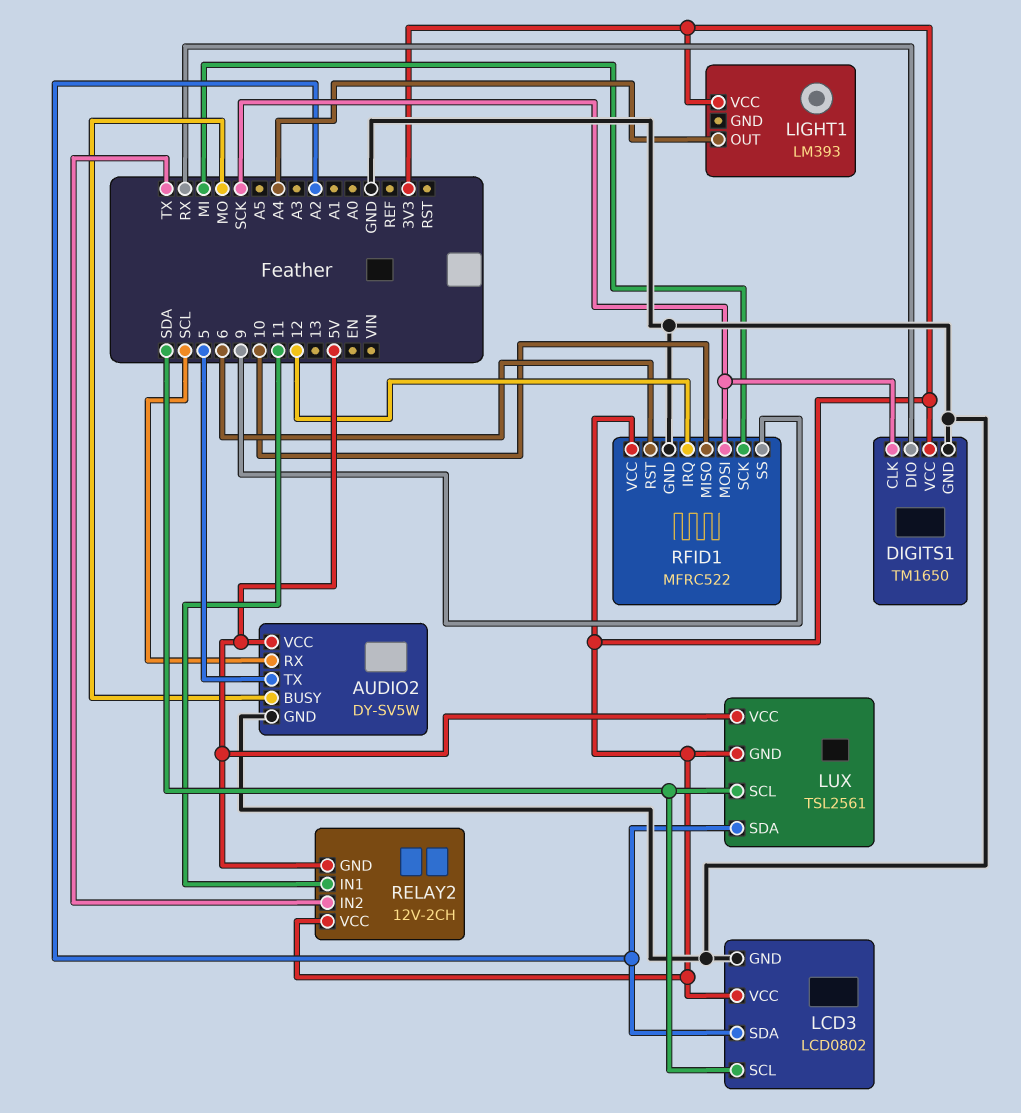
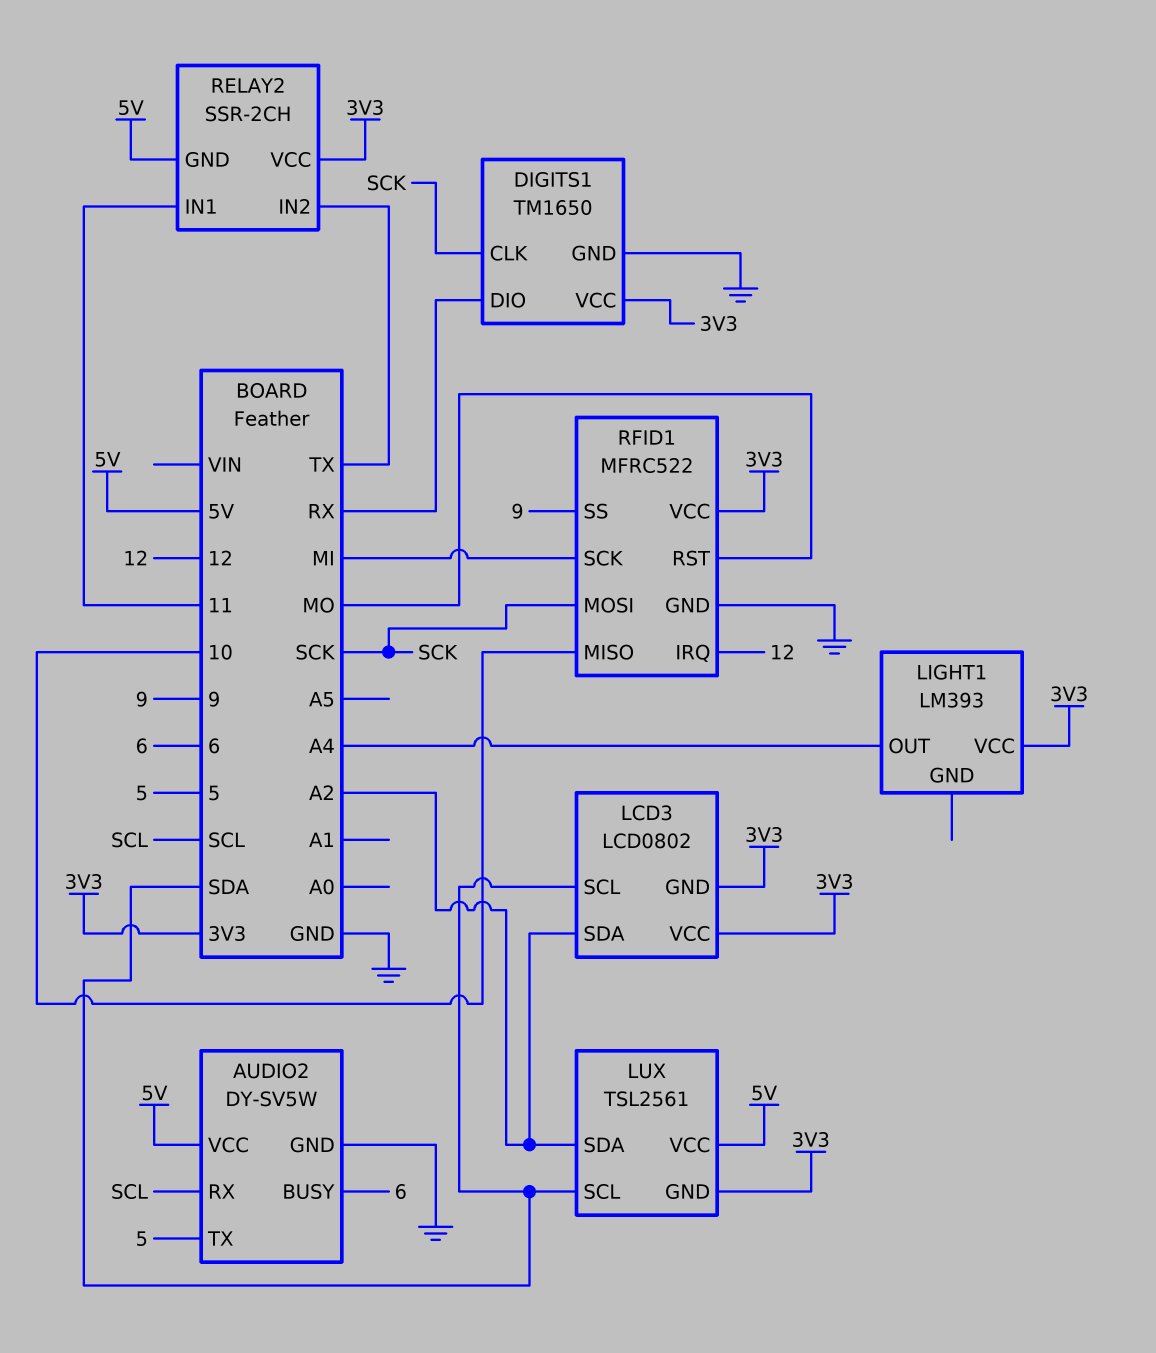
AUDIO2 pin BUSY: MO -> 6
LCD3 pin GND: GND -> 3V3
RELAY2: 12V-2CH -> SSR-2CH
RFID1 pin RST: 6 -> MO

